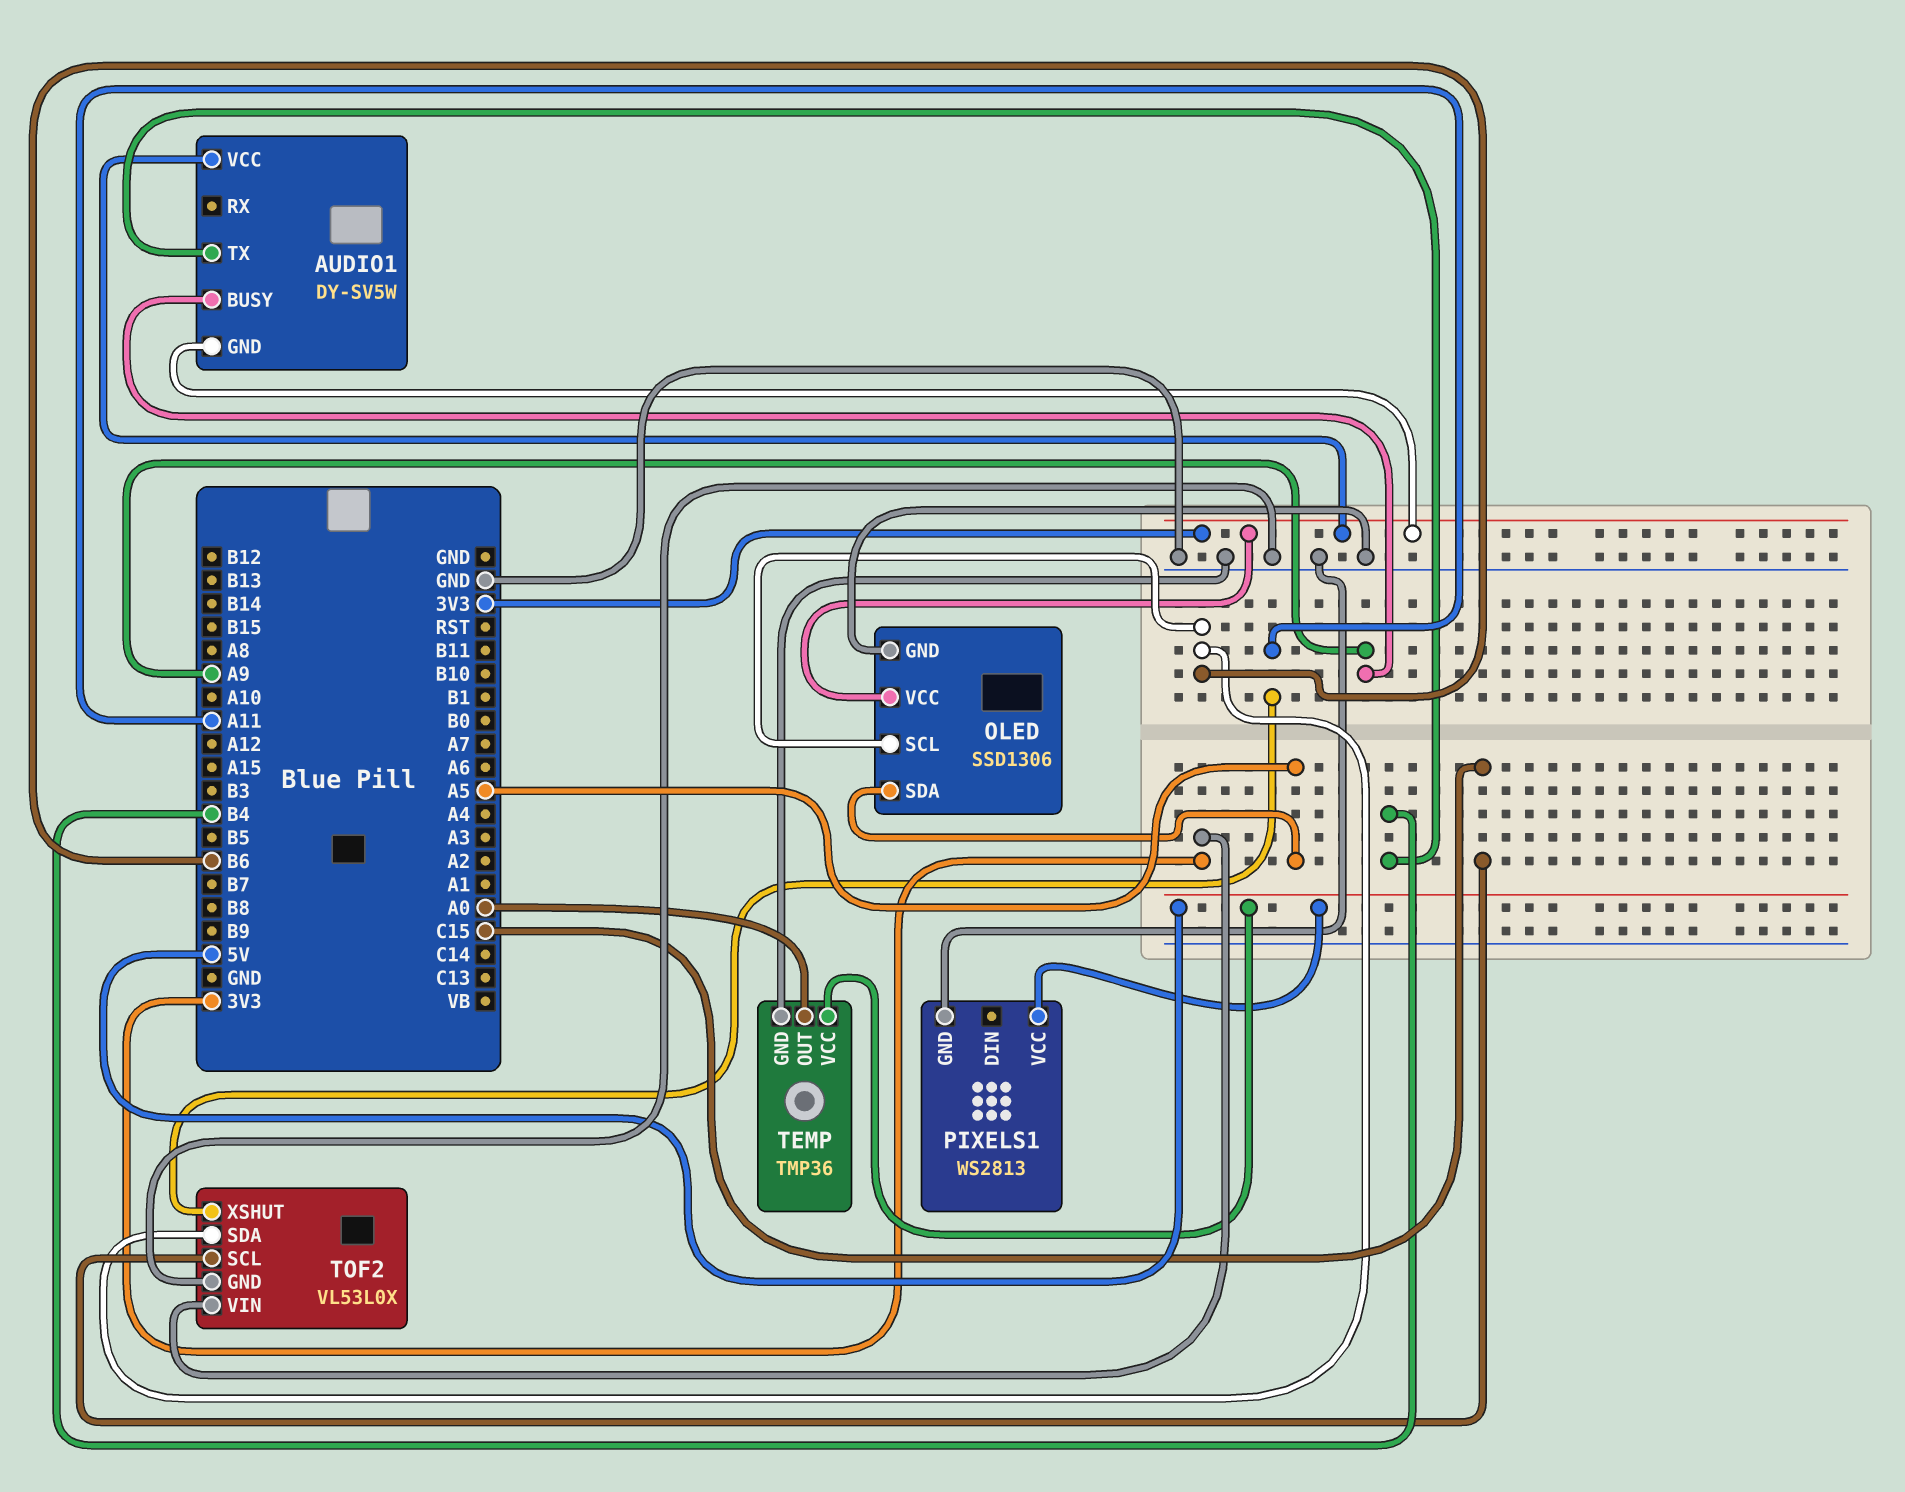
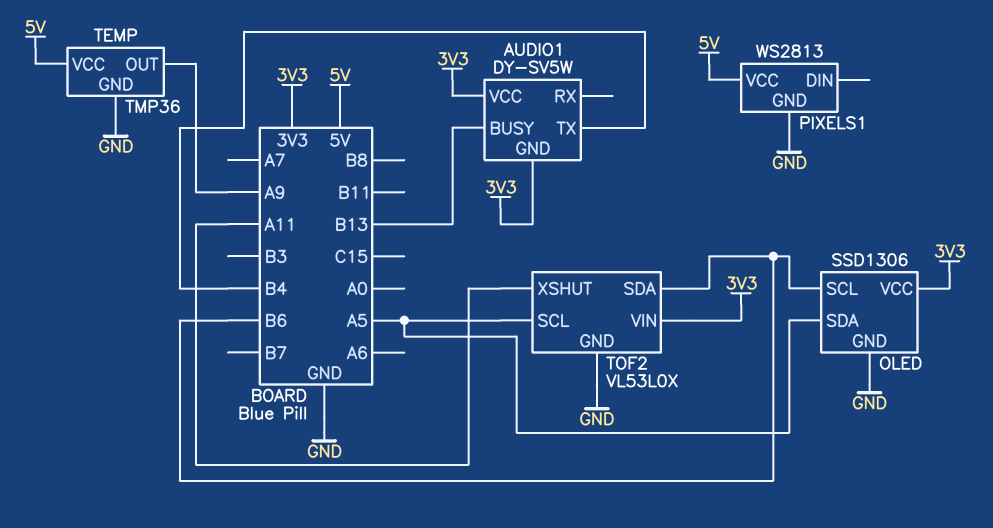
AUDIO1 pin BUSY: A9 -> B13
TEMP pin OUT: A0 -> A9
TOF2 pin SCL: C15 -> A5

